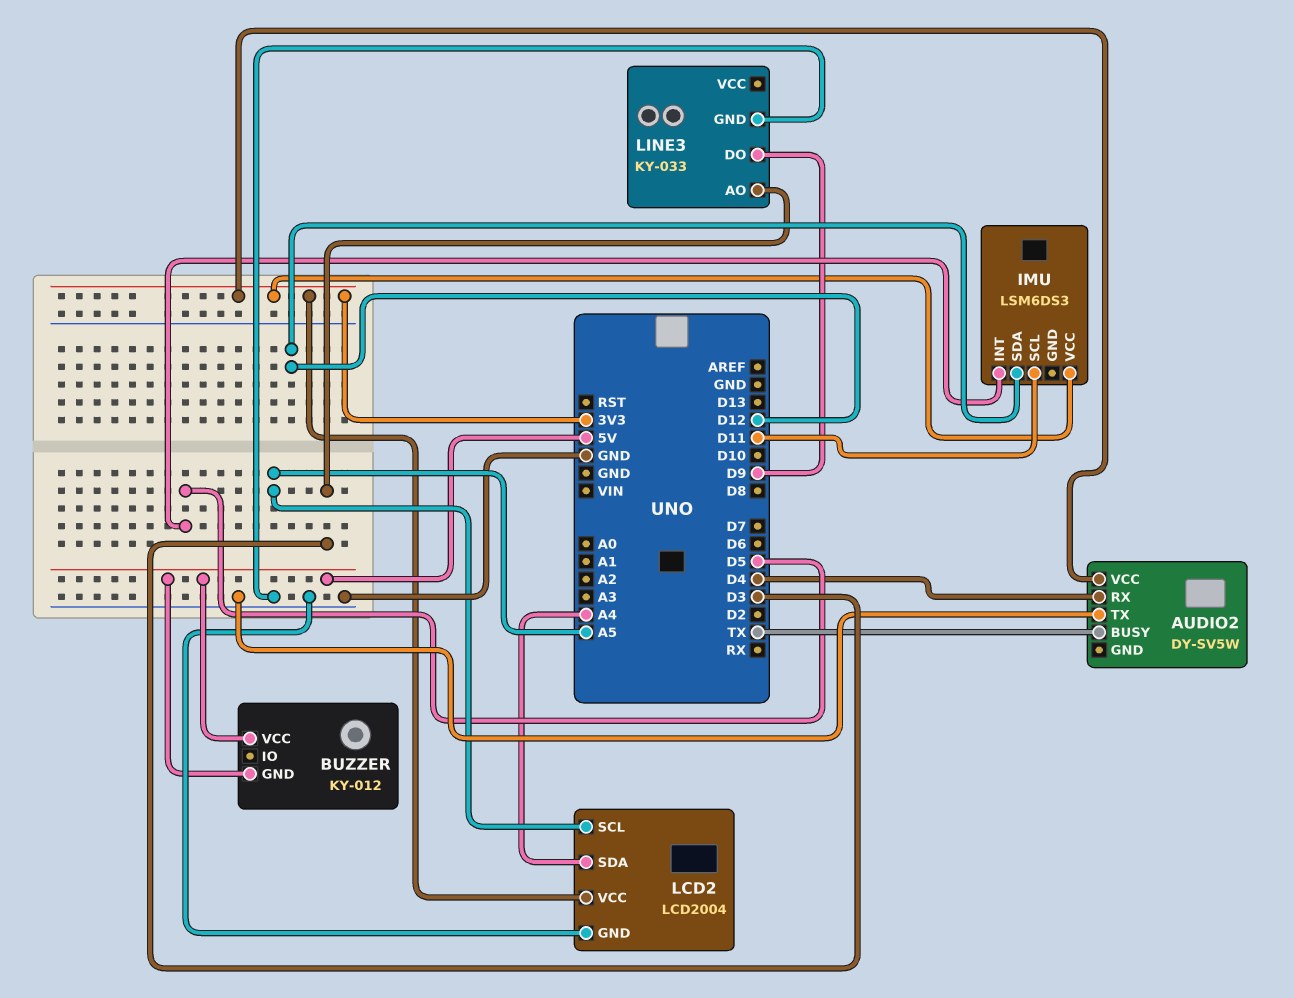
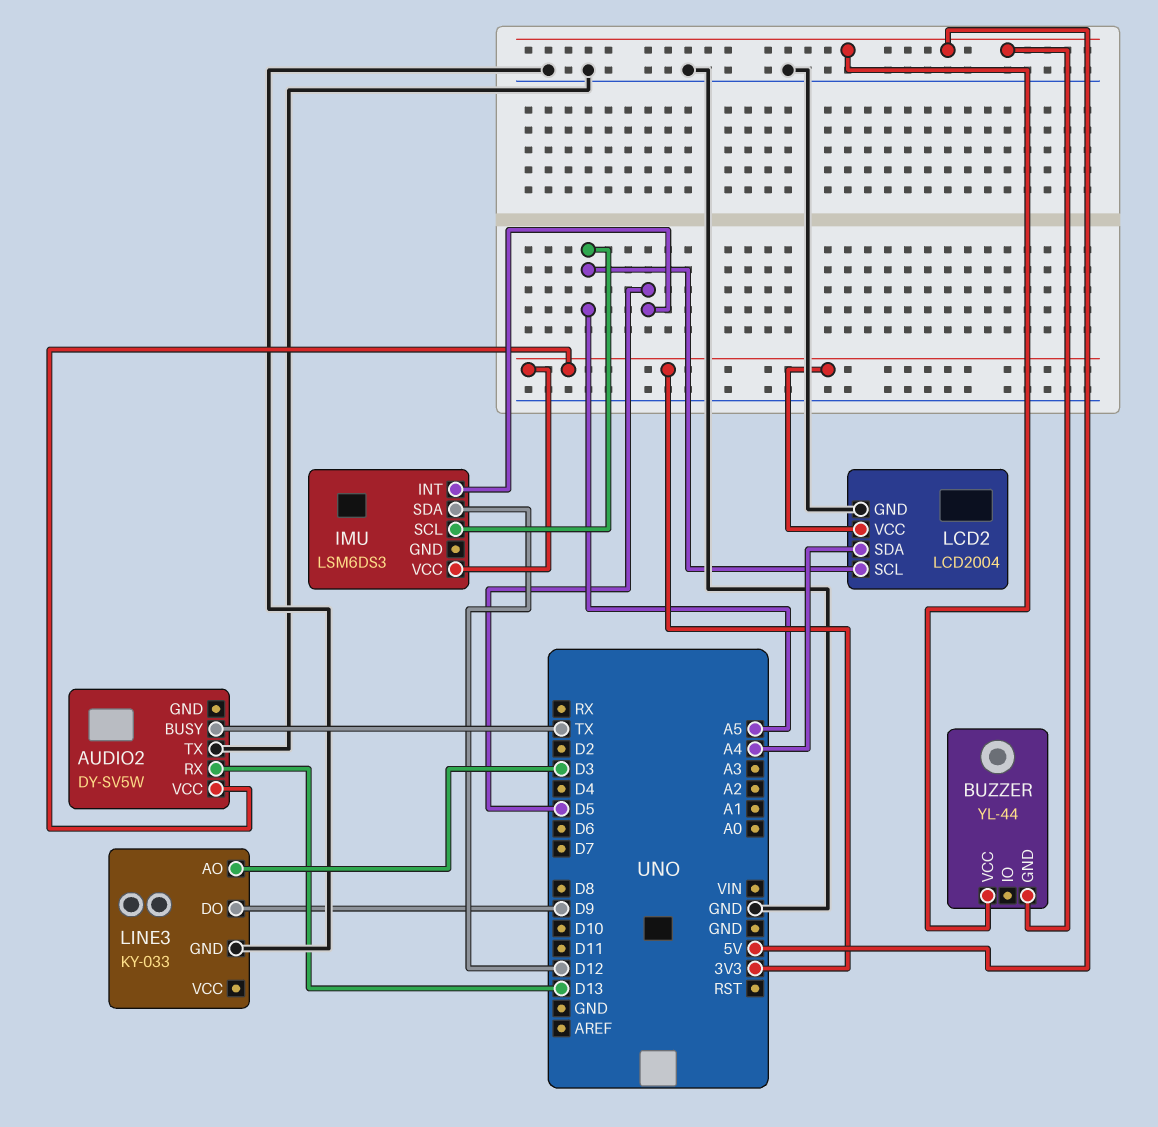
AUDIO2 pin RX: D4 -> D13
BUZZER: KY-012 -> YL-44
IMU pin SCL: D11 -> A5

